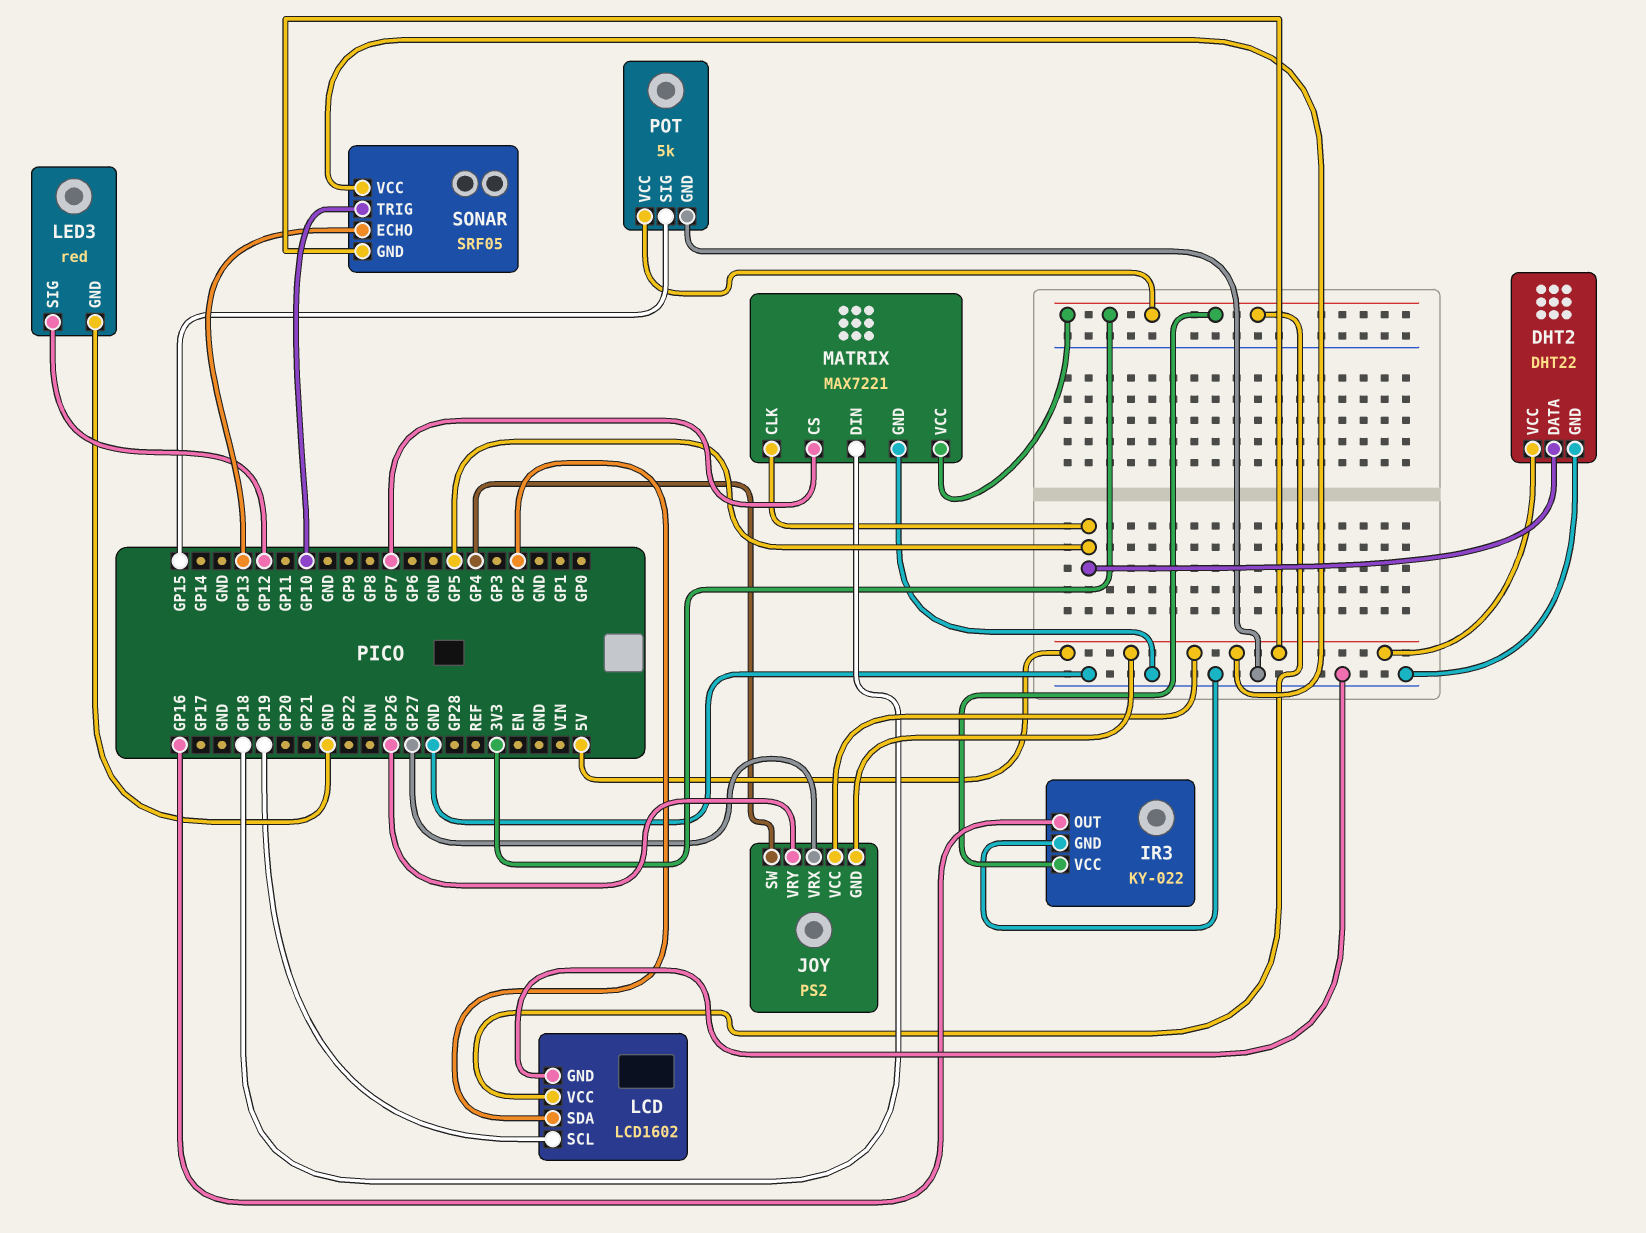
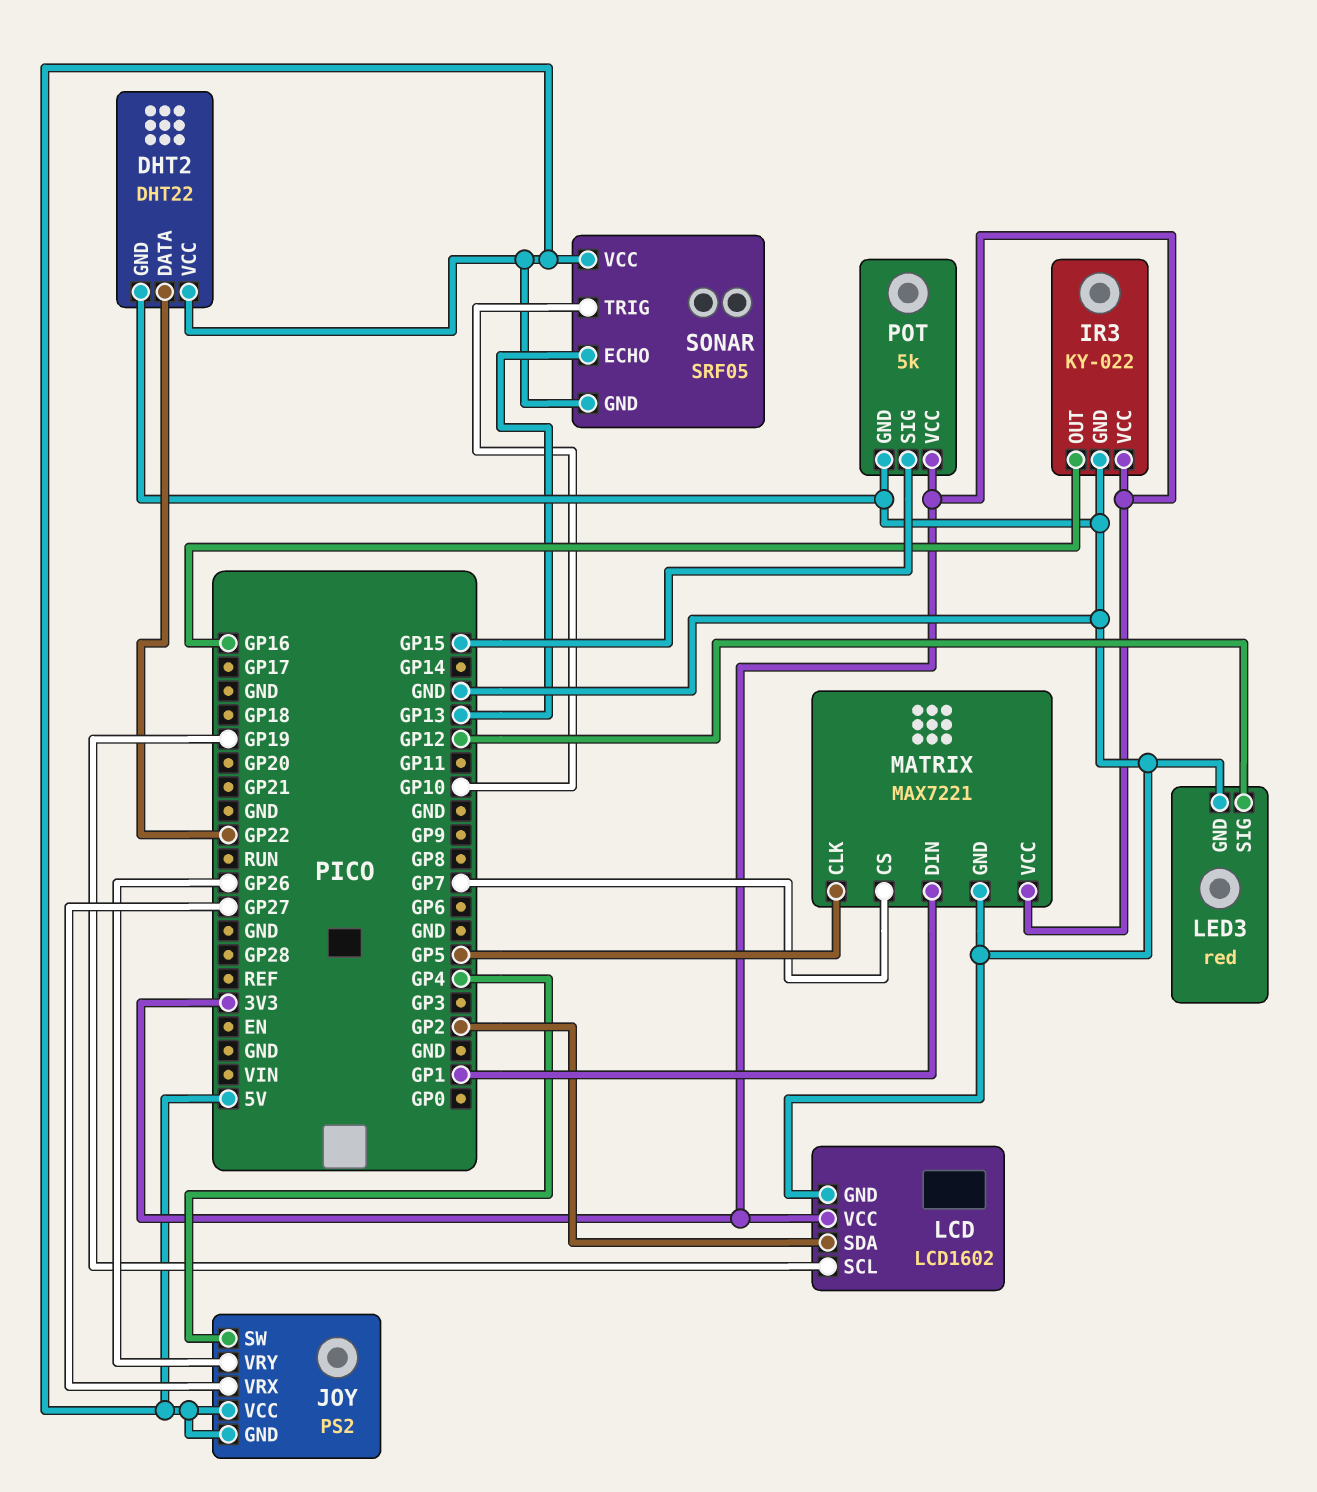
DHT2 pin DATA: GP5 -> GP22
MATRIX pin DIN: GP18 -> GP1

